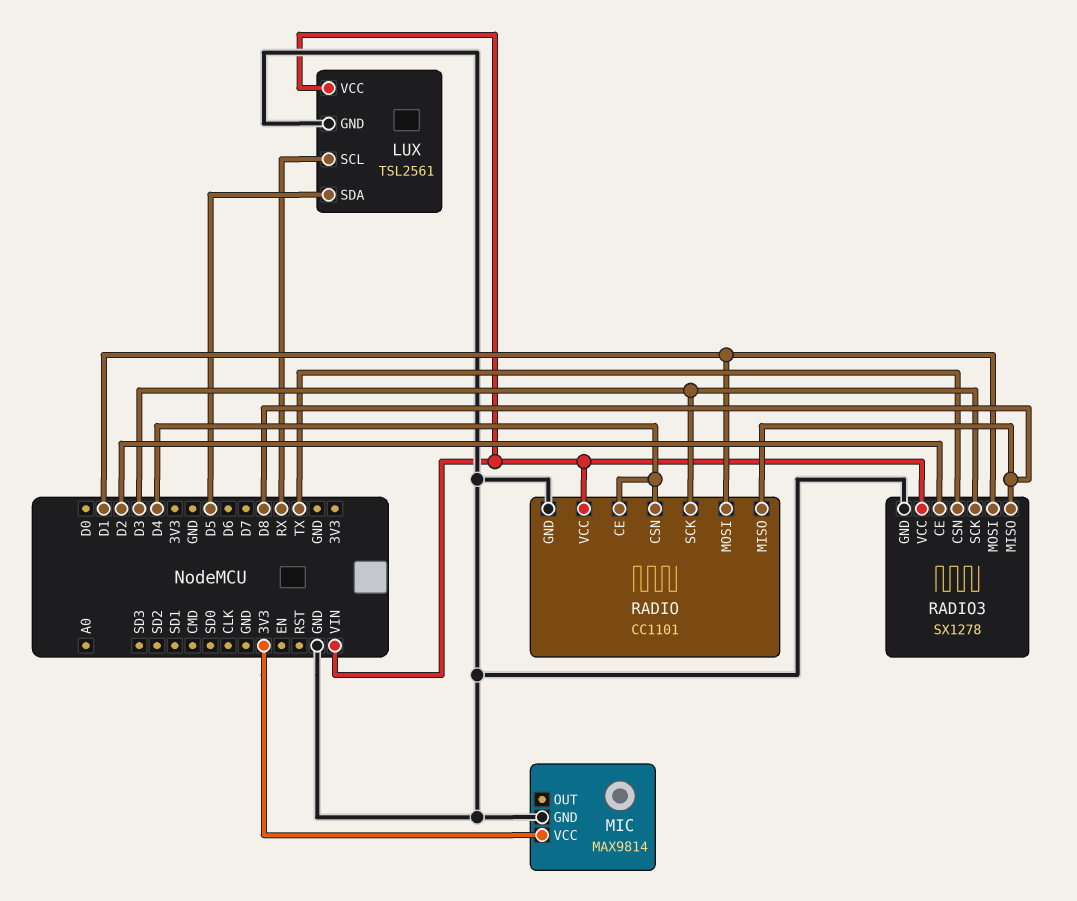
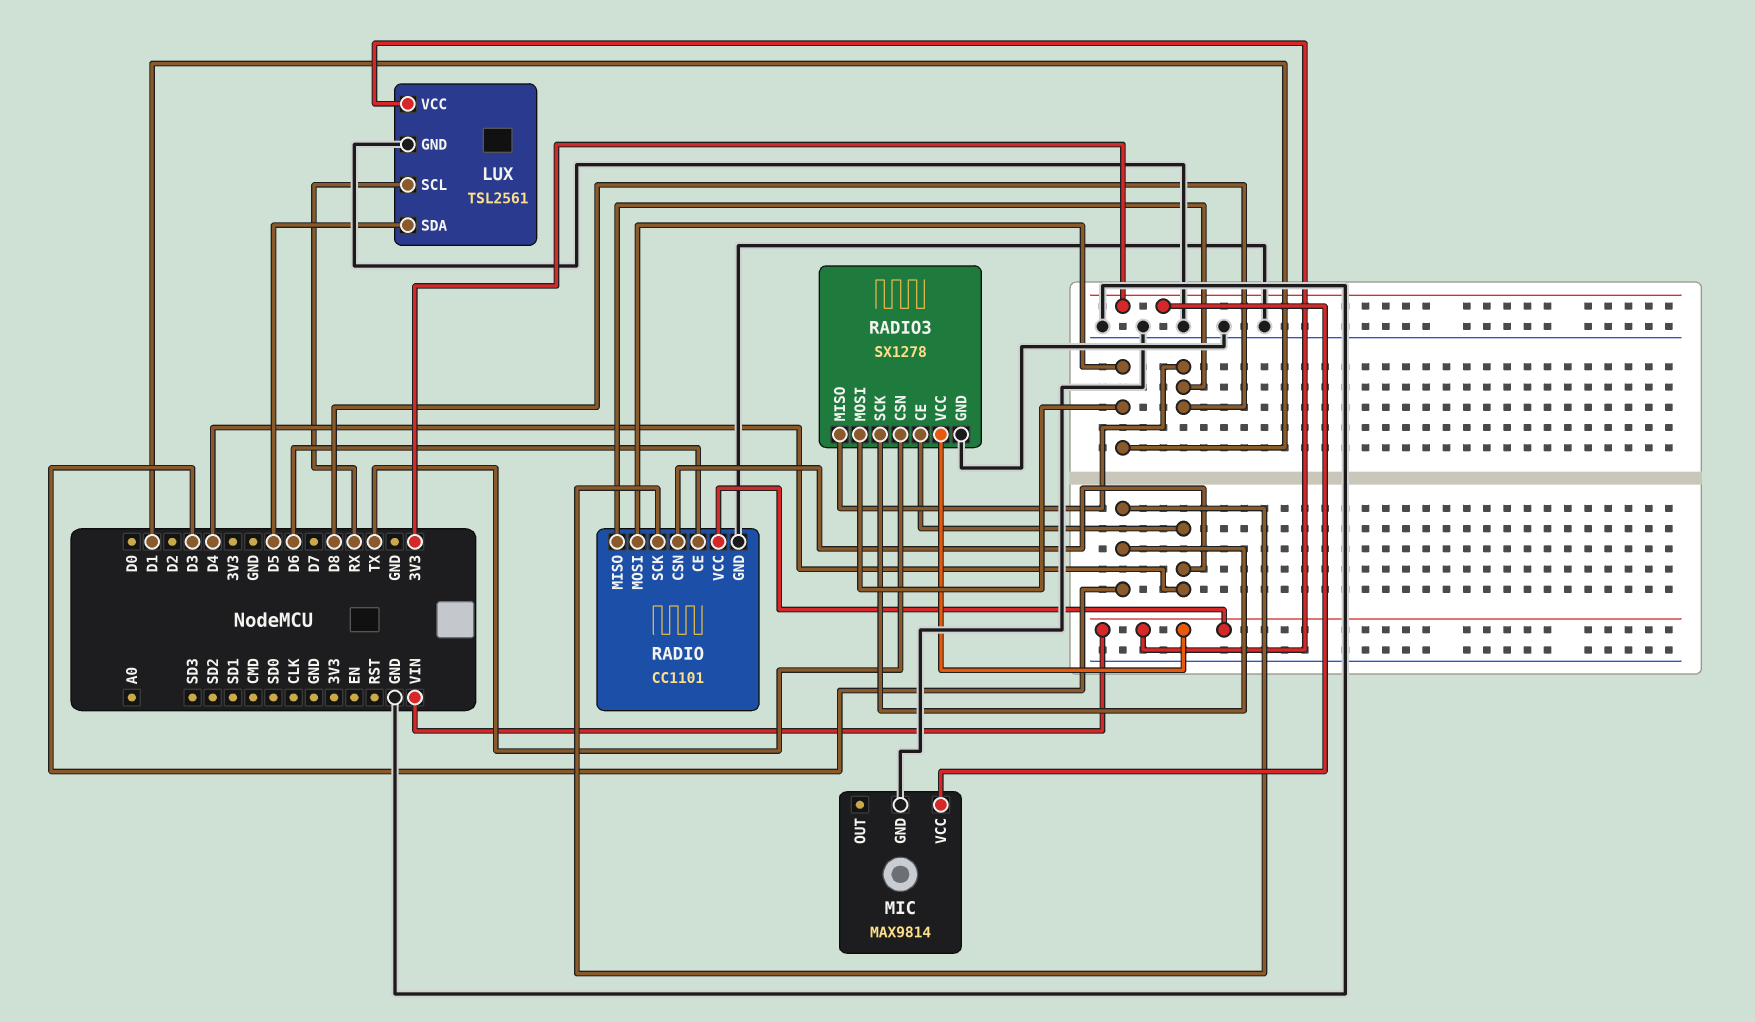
RADIO pin CE: D4 -> D6
RADIO3 pin CE: D2 -> D4

